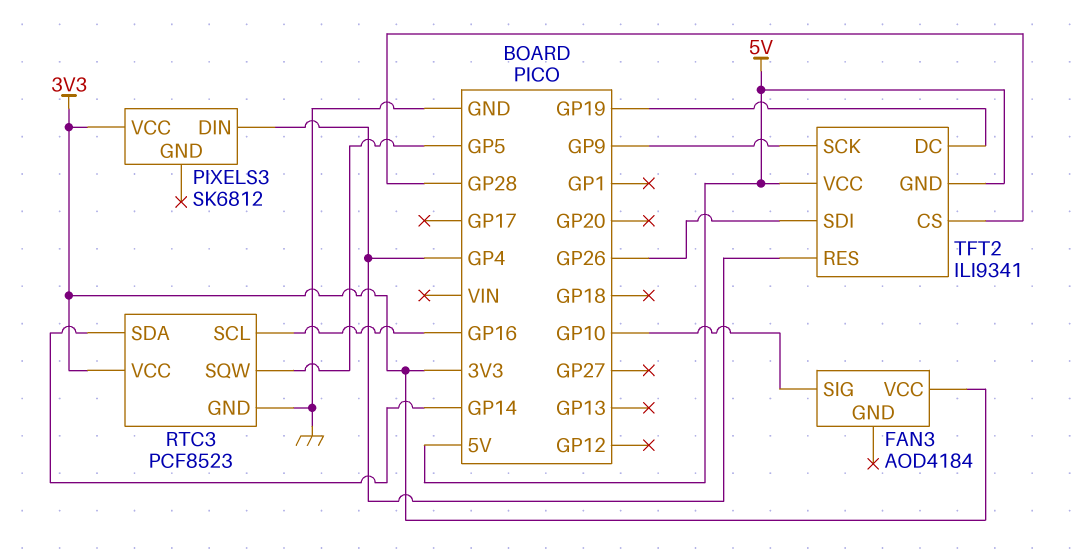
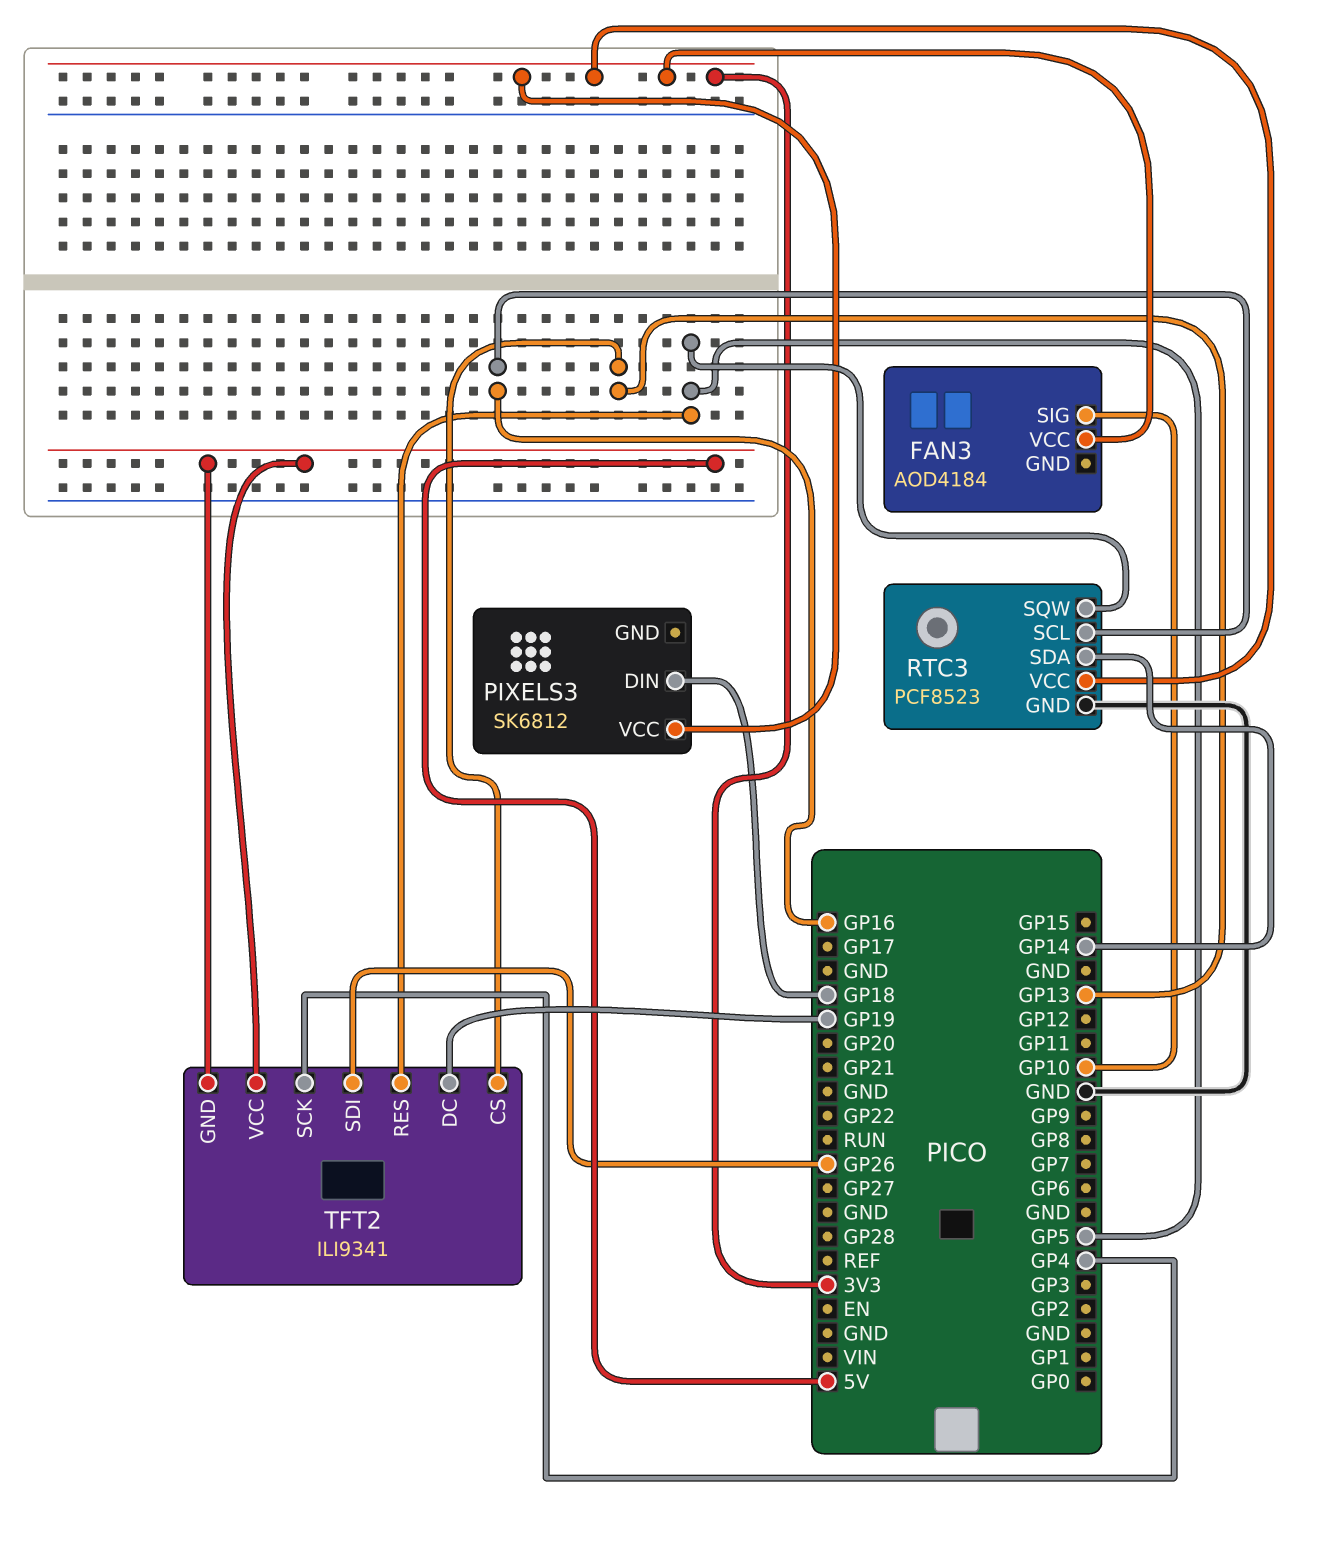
PIXELS3 pin DIN: GP4 -> GP18
TFT2 pin CS: GP28 -> GP13
TFT2 pin RES: GP4 -> GP5
TFT2 pin SCK: GP9 -> GP4

